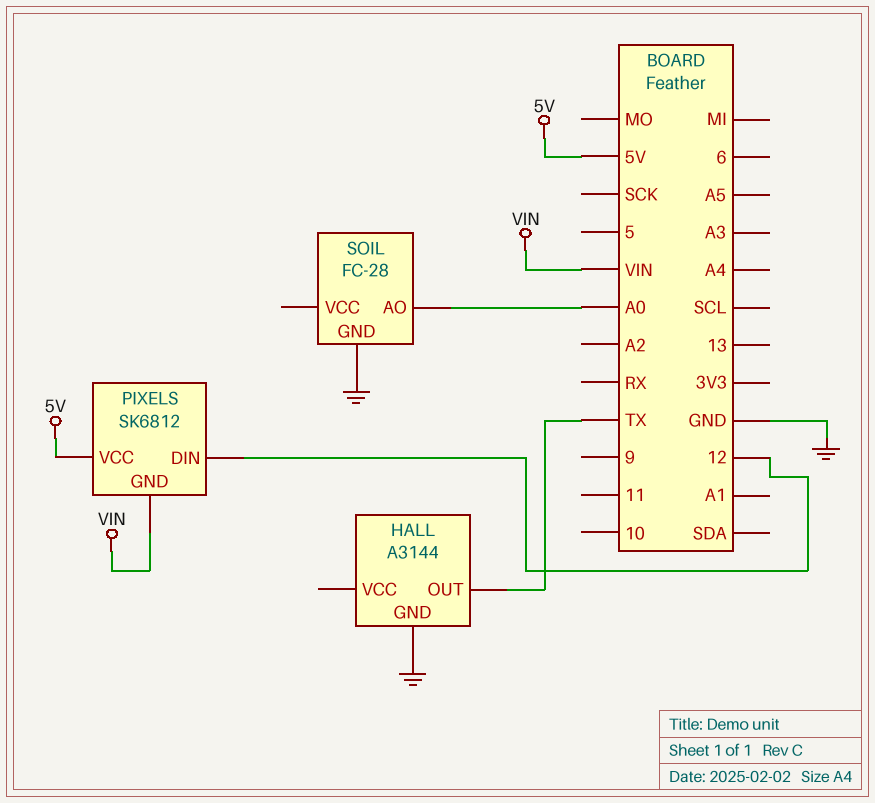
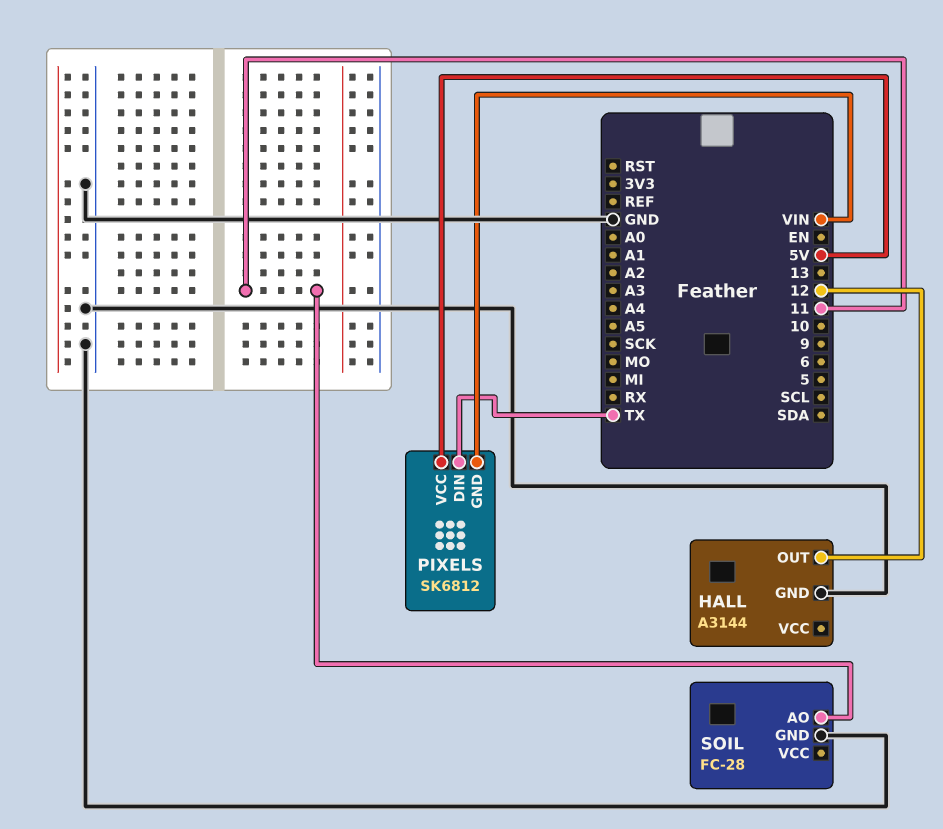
HALL pin OUT: TX -> 12
PIXELS pin DIN: 12 -> TX
SOIL pin AO: A0 -> 11

